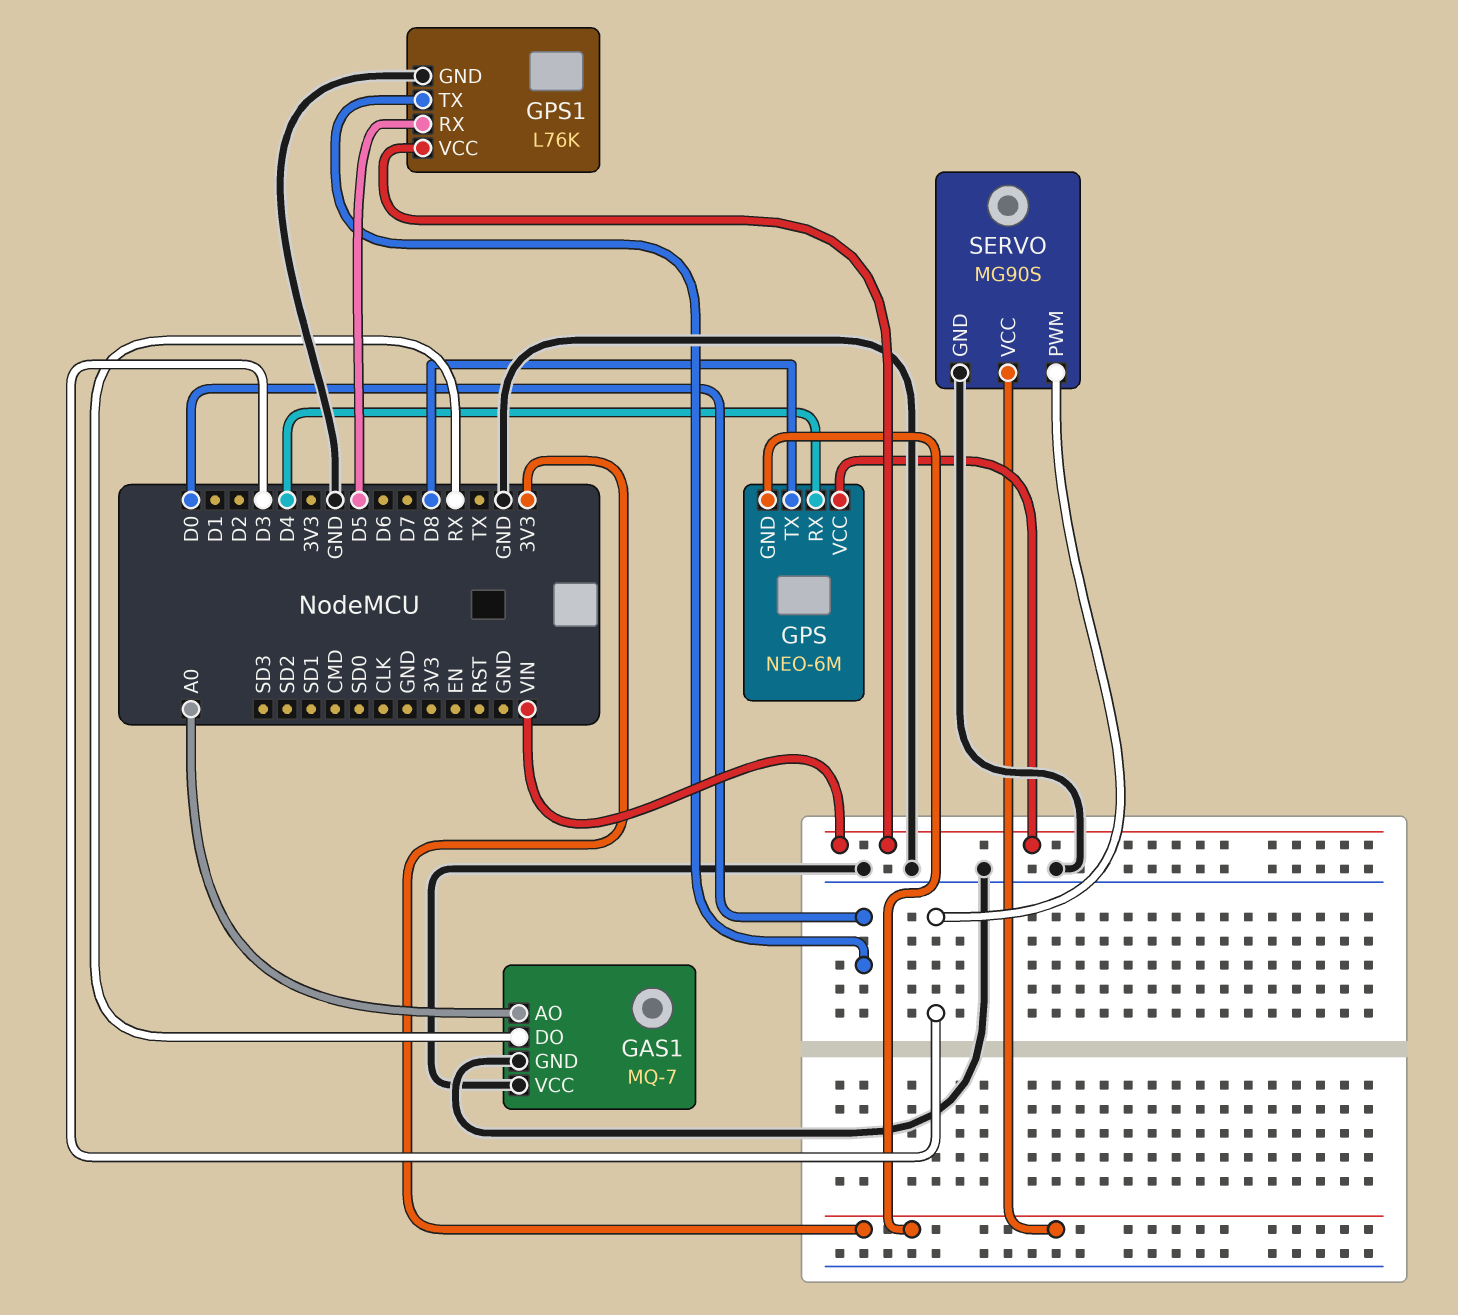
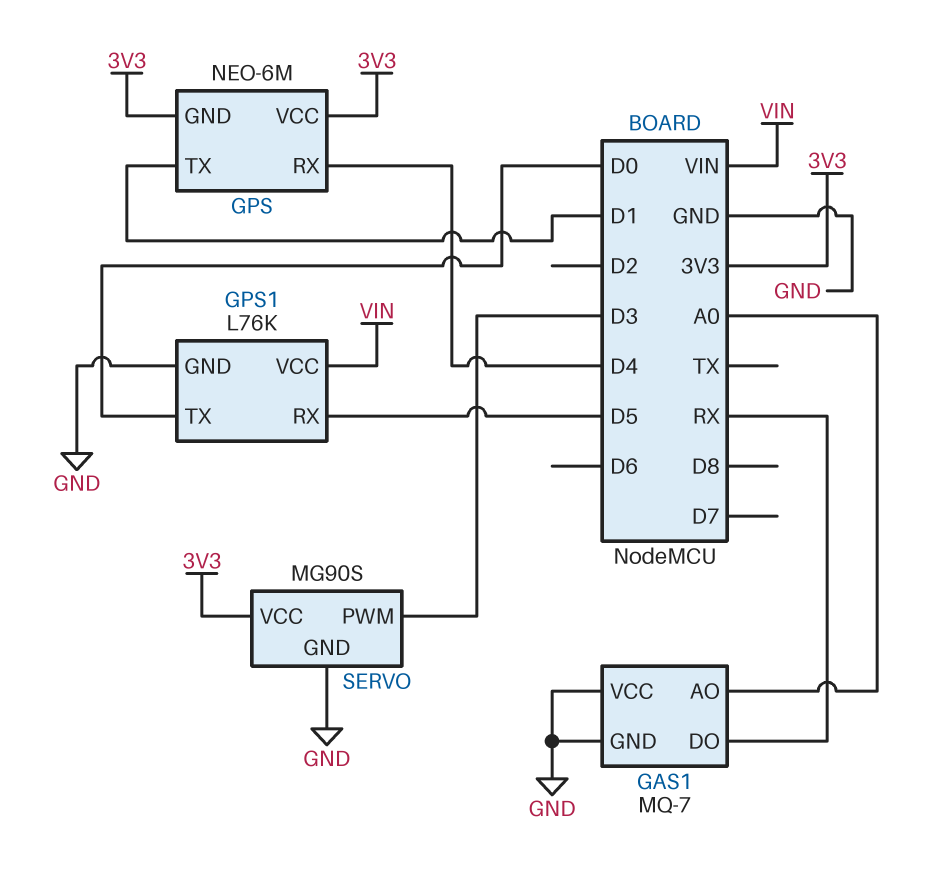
GPS pin TX: D8 -> D1
GPS pin VCC: VIN -> 3V3

